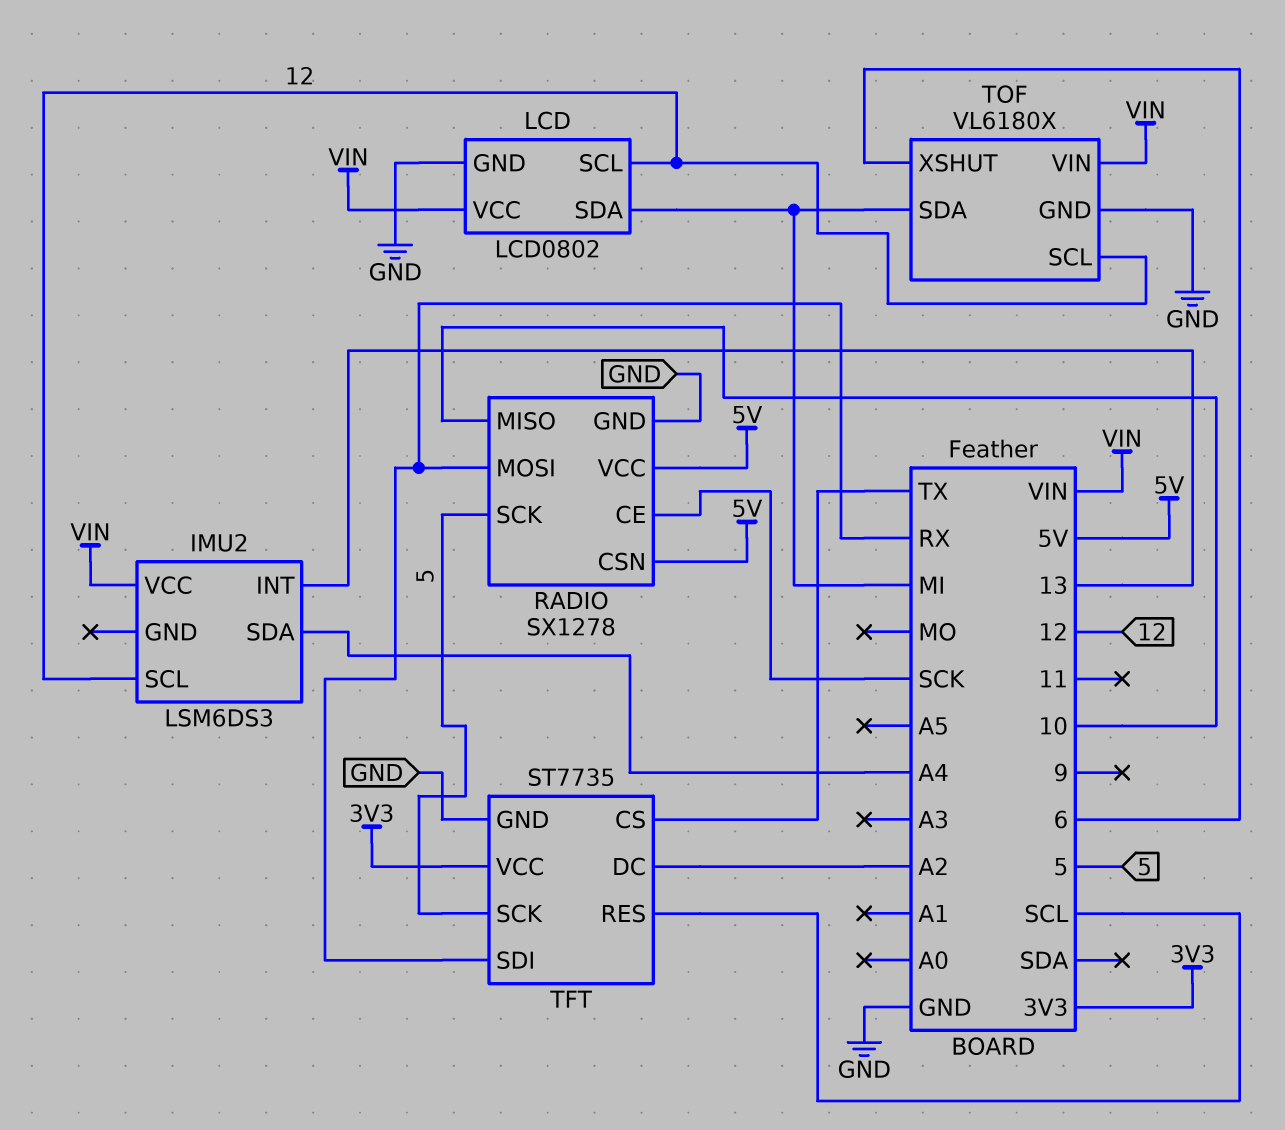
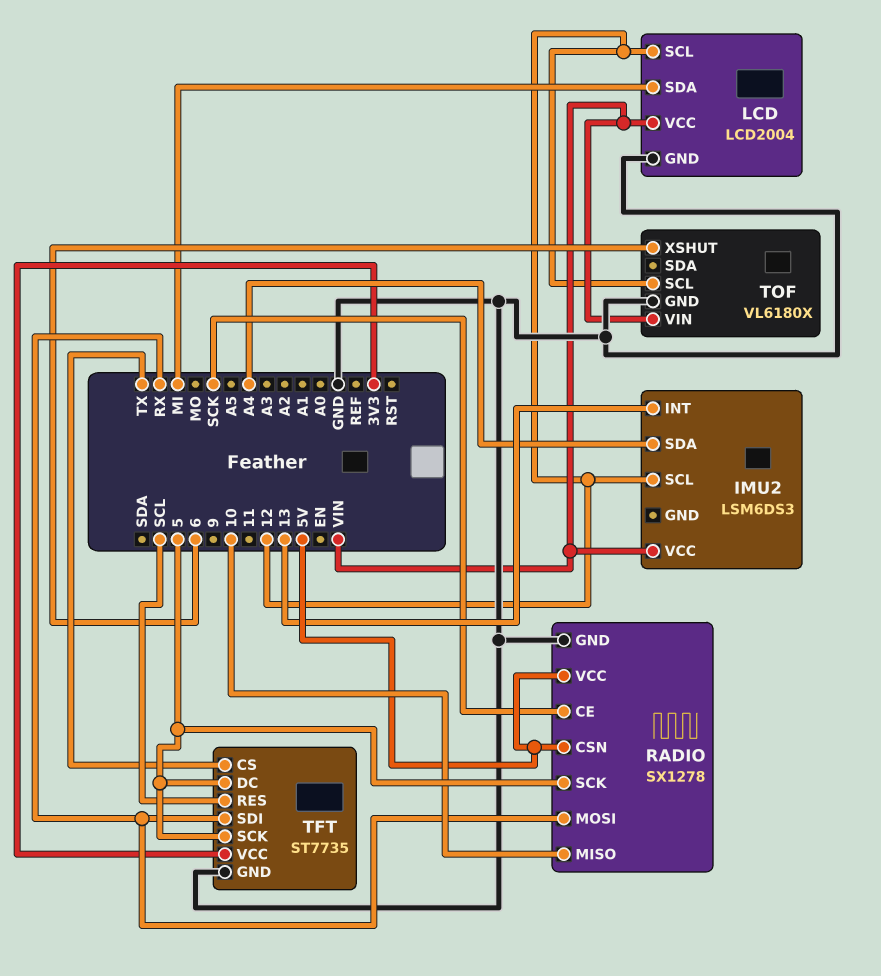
LCD: LCD0802 -> LCD2004
TFT pin DC: A2 -> 5
TOF pin SDA: MI -> none

